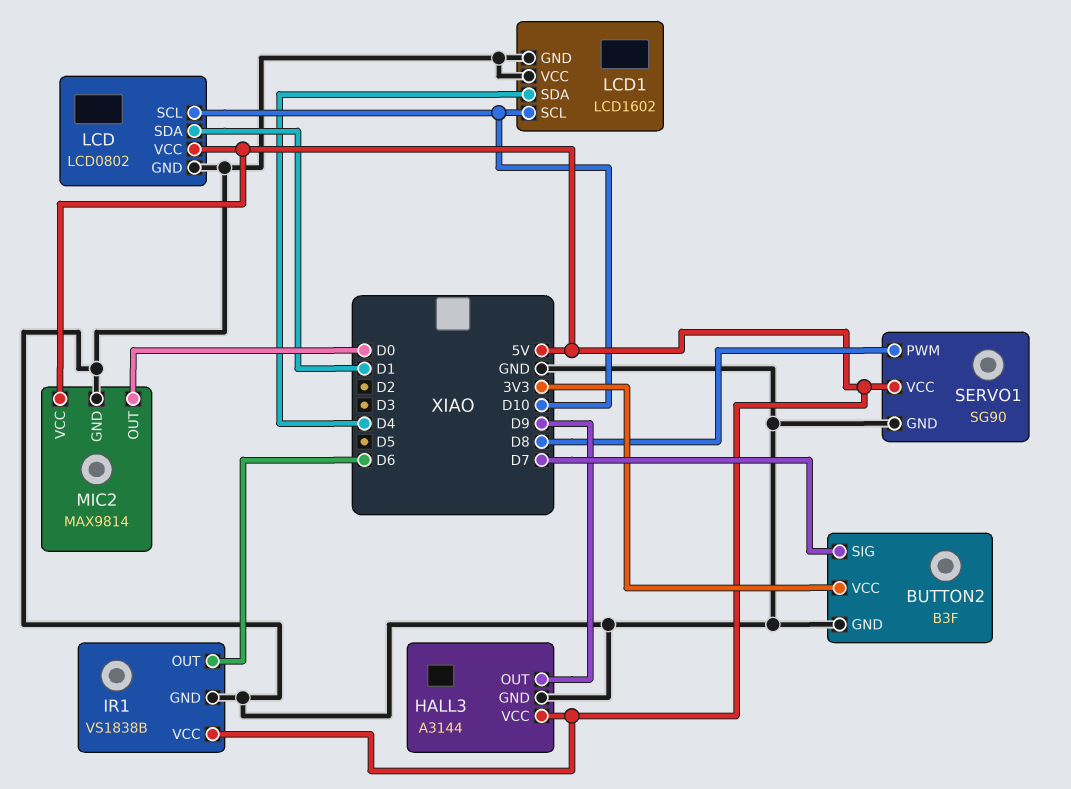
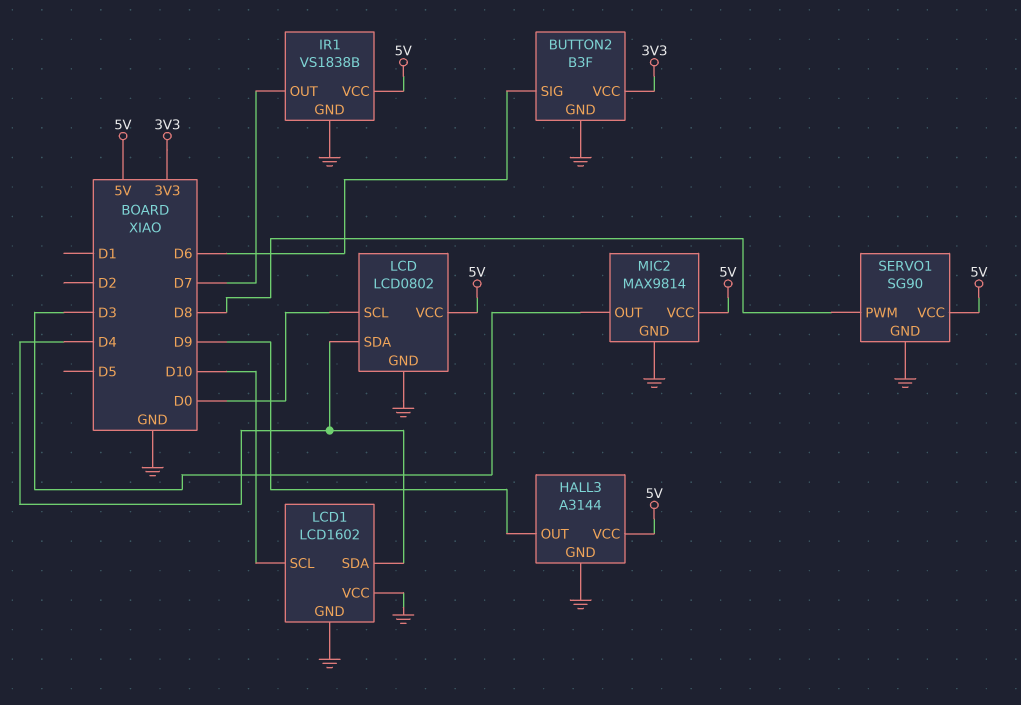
BUTTON2 pin SIG: D7 -> D6
IR1 pin OUT: D6 -> D7
LCD pin SCL: D10 -> D0
LCD pin SDA: D1 -> D4
MIC2 pin OUT: D0 -> D3

